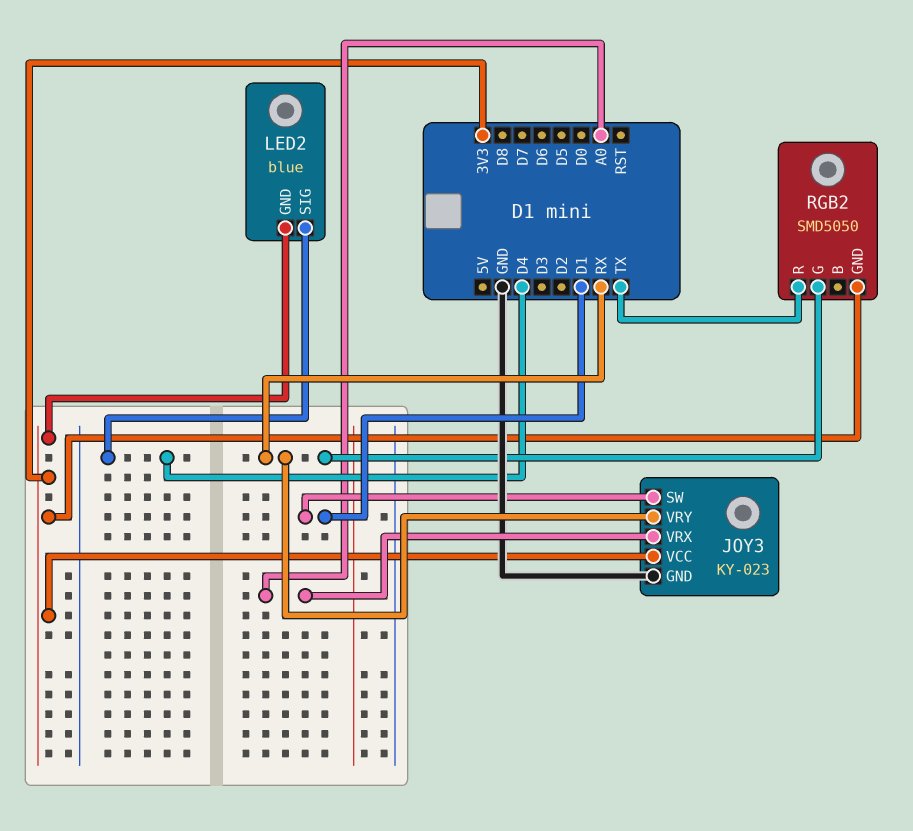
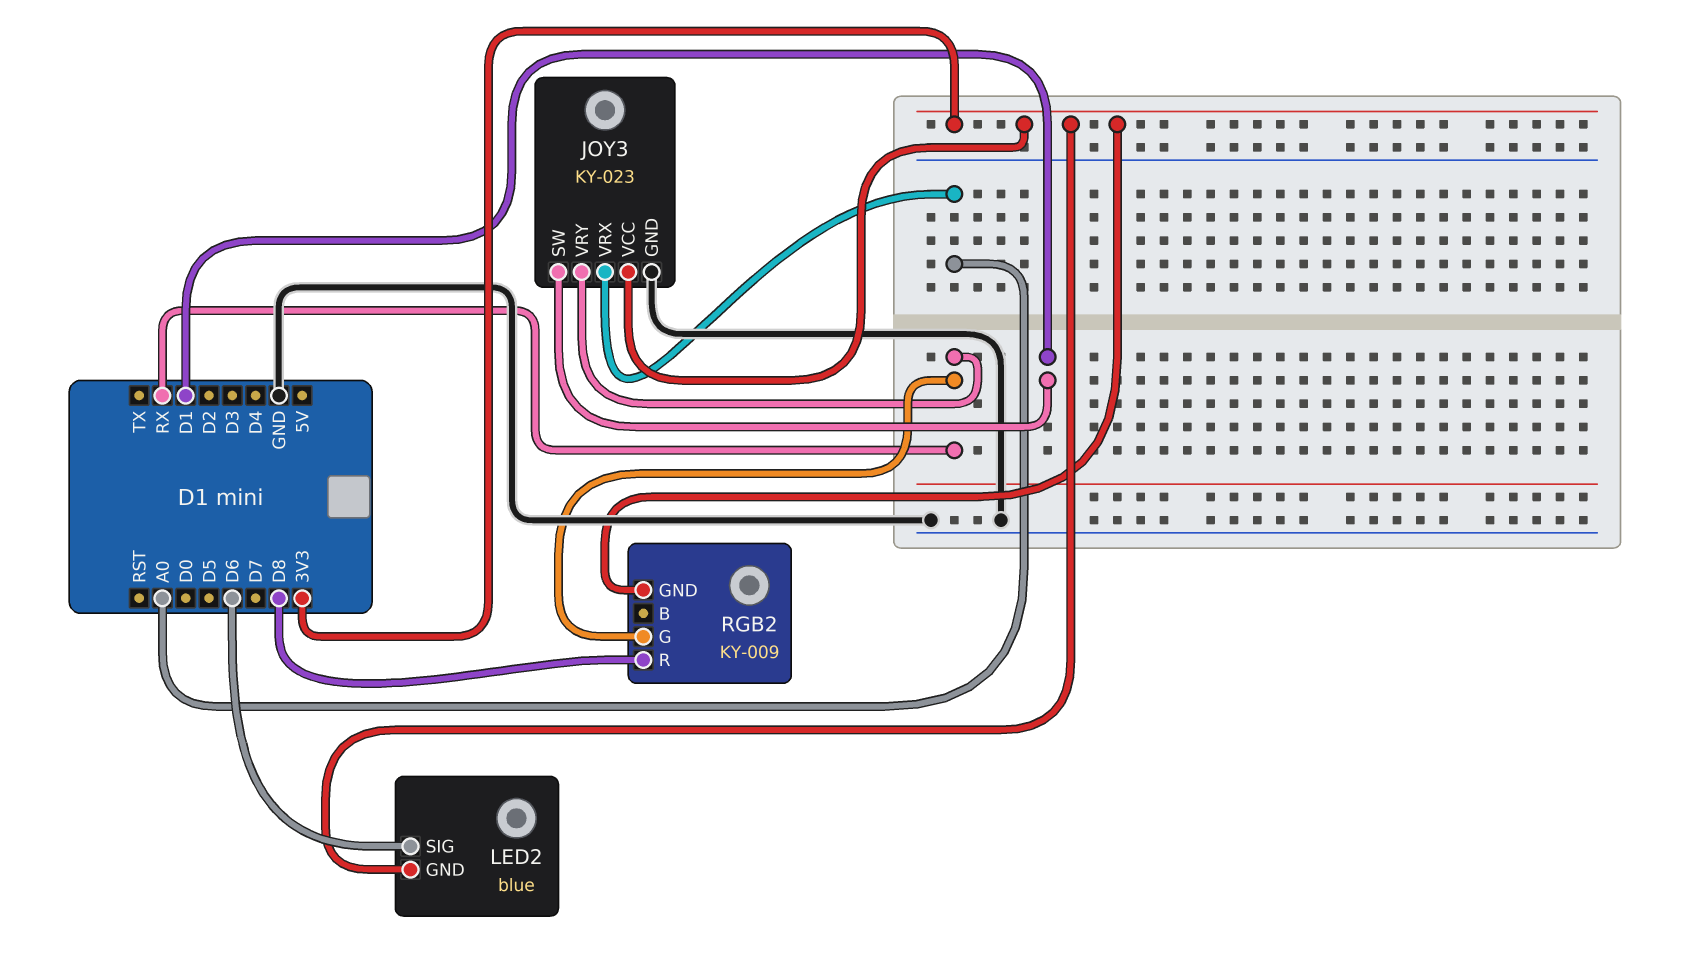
LED2 pin SIG: D4 -> D6
RGB2: SMD5050 -> KY-009
RGB2 pin R: TX -> D8

